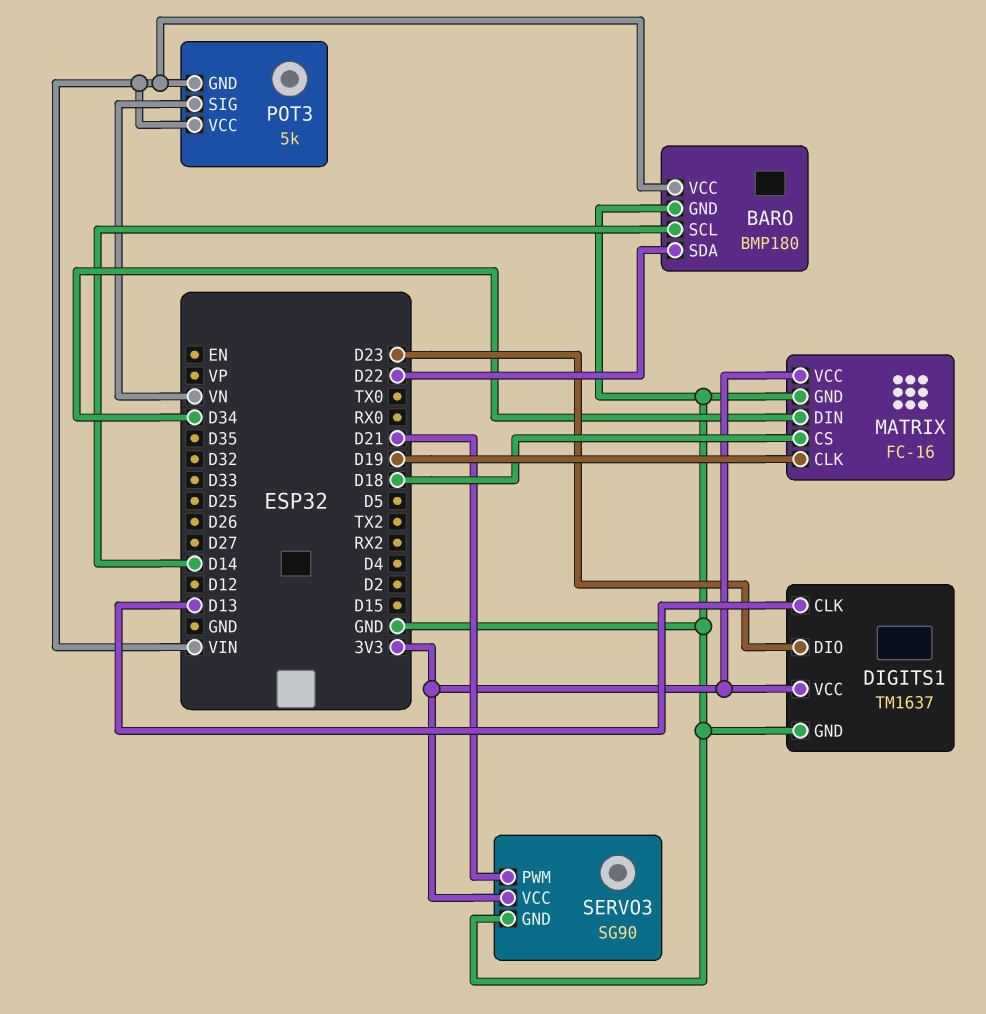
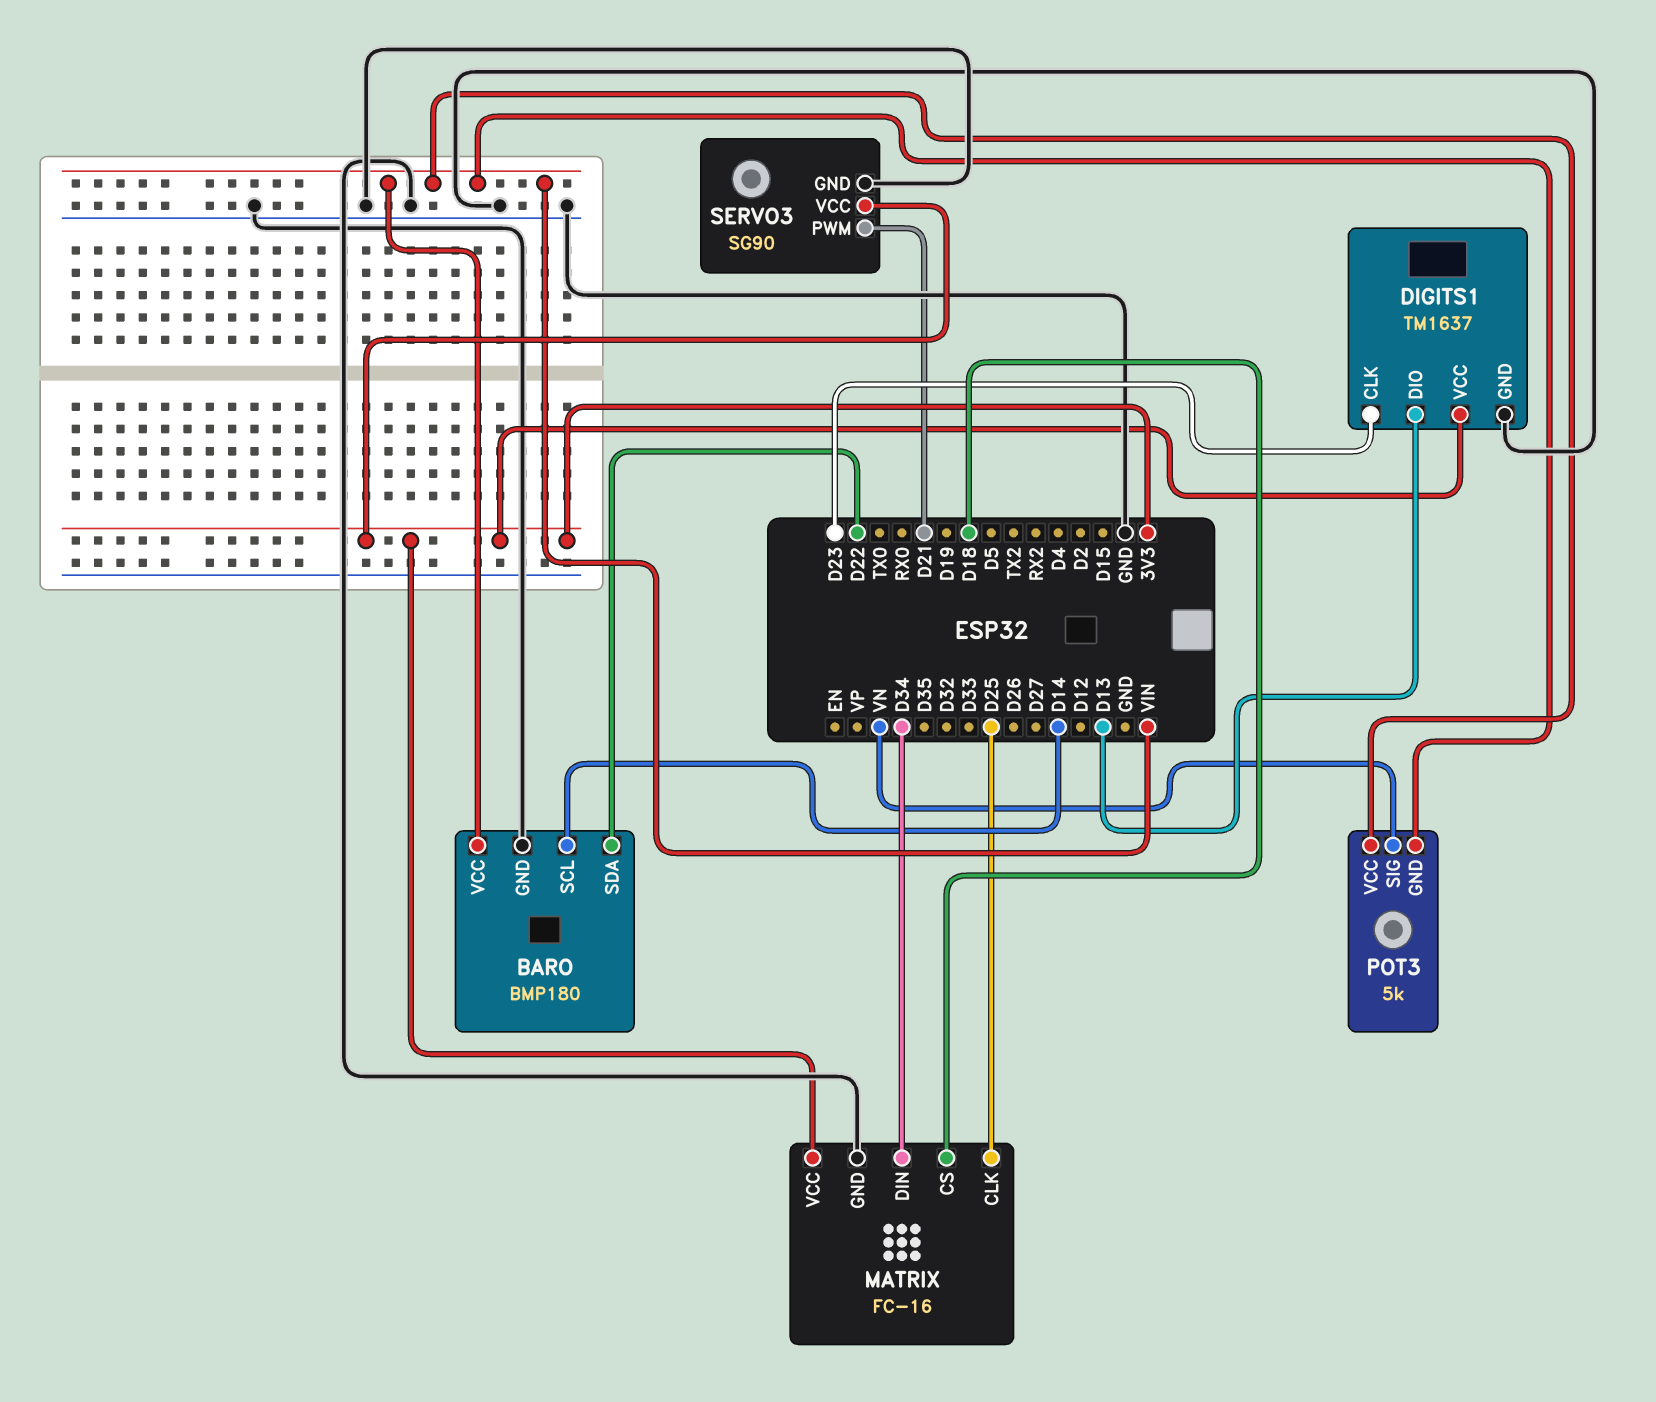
DIGITS1 pin CLK: D13 -> D23
DIGITS1 pin DIO: D23 -> D13
MATRIX pin CLK: D19 -> D25

